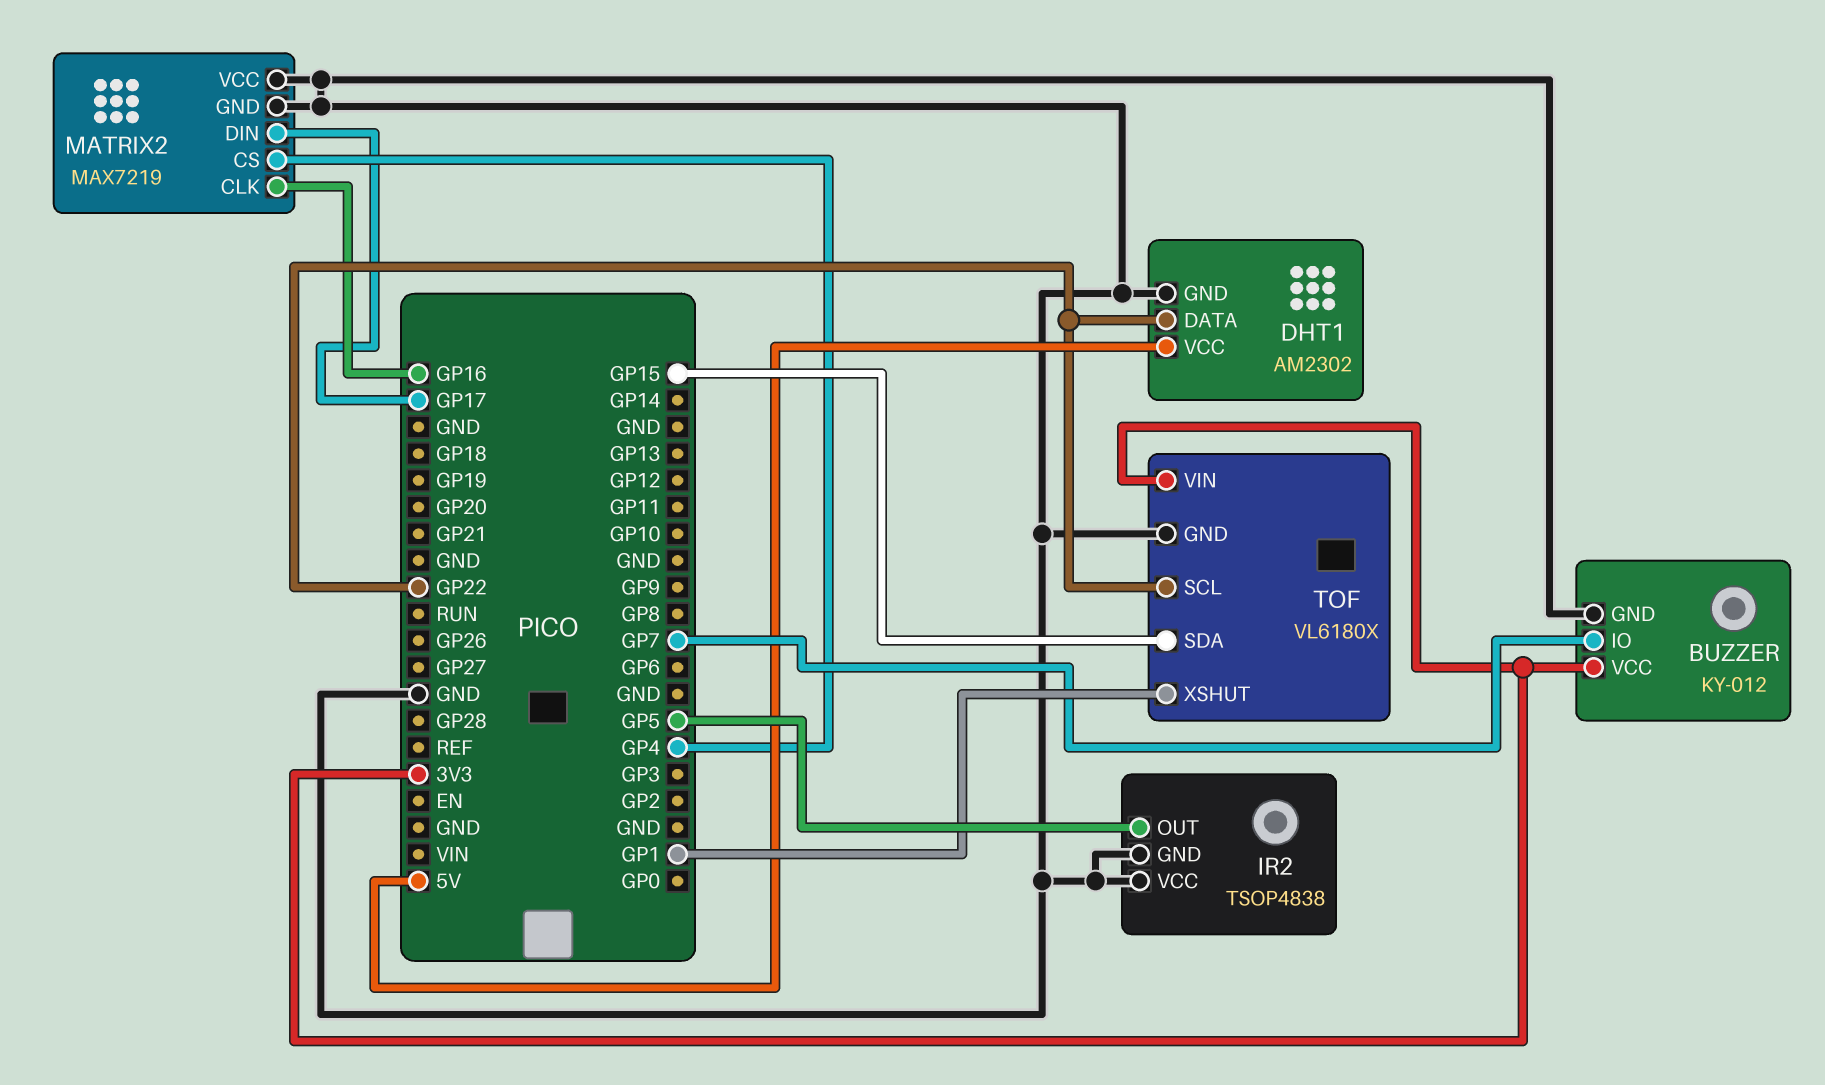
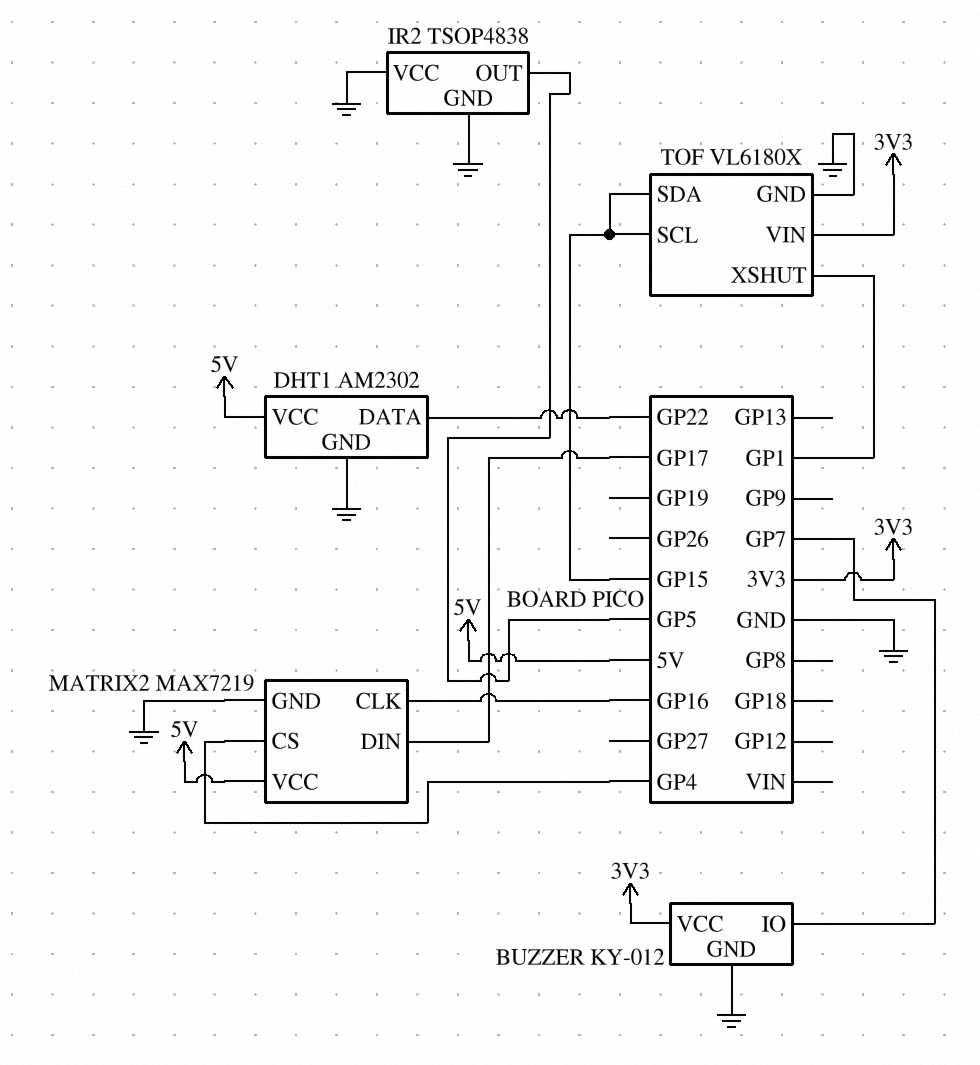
MATRIX2 pin VCC: GND -> 5V
TOF pin SCL: GP22 -> GP15

